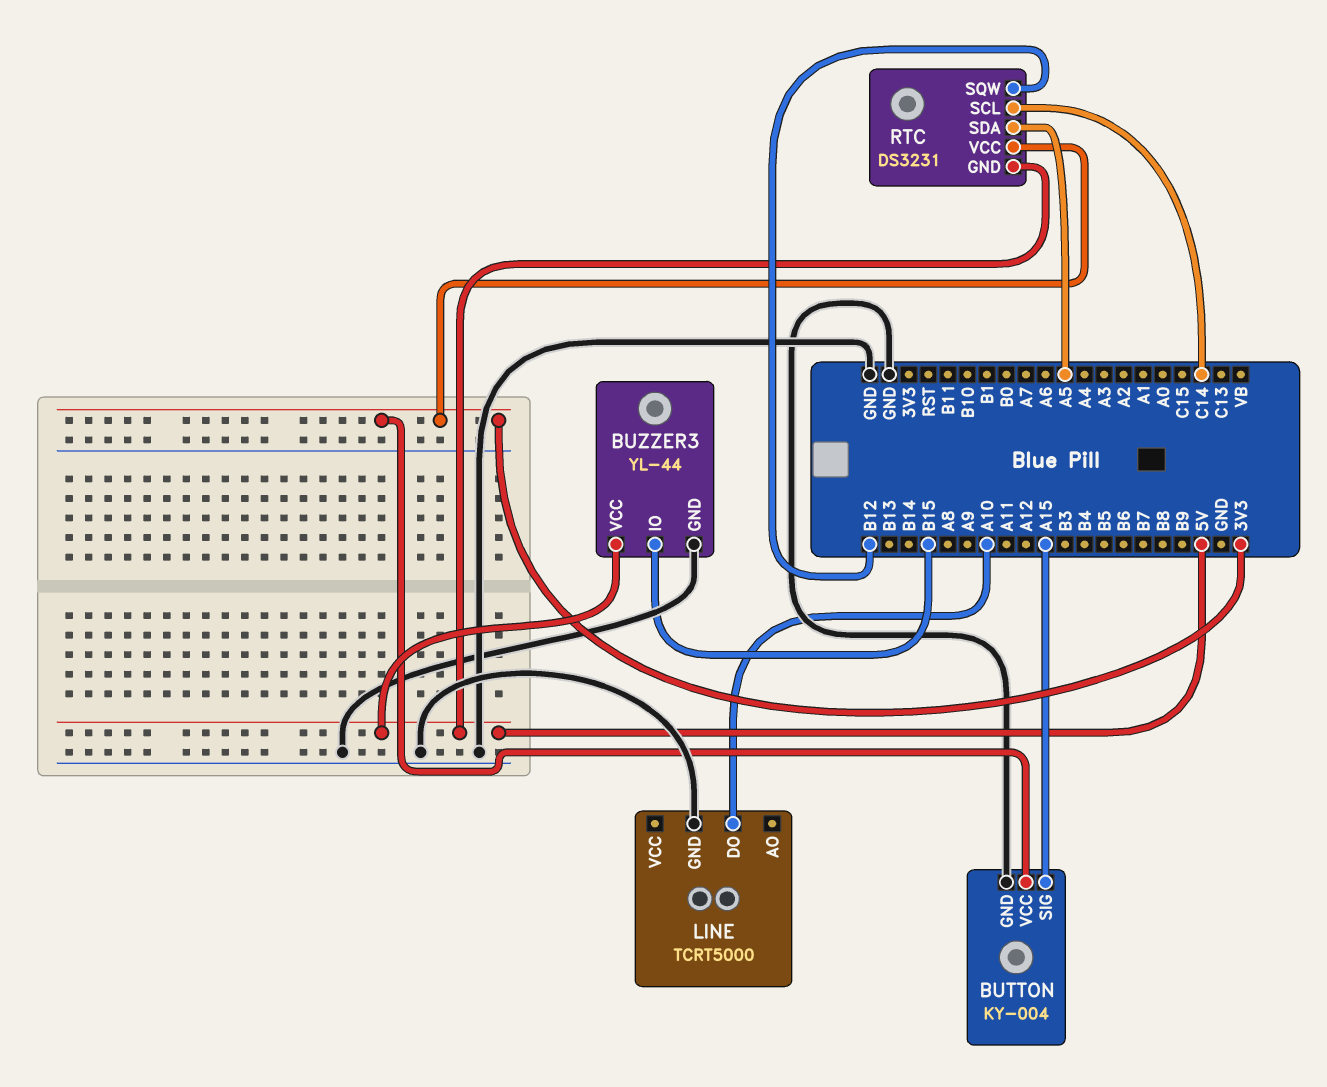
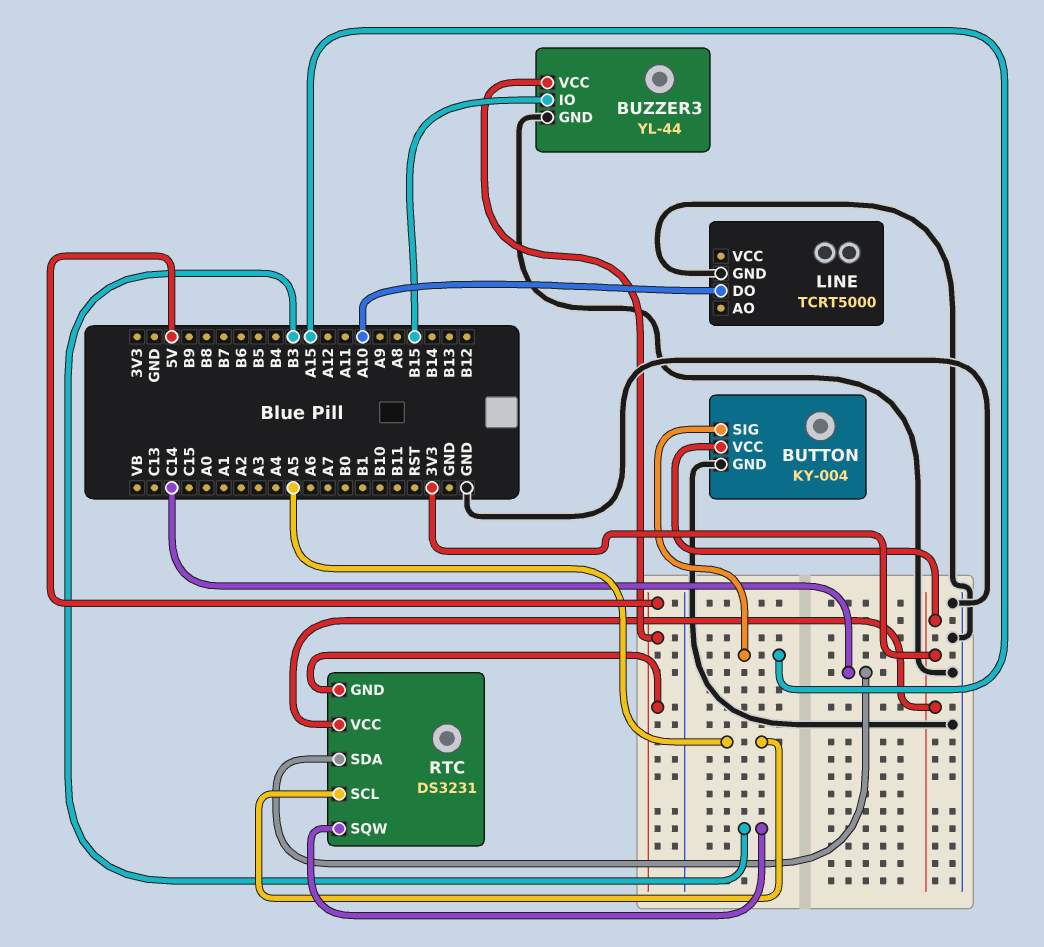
RTC pin SCL: C14 -> A5
RTC pin SDA: A5 -> C14
RTC pin SQW: B12 -> B3

